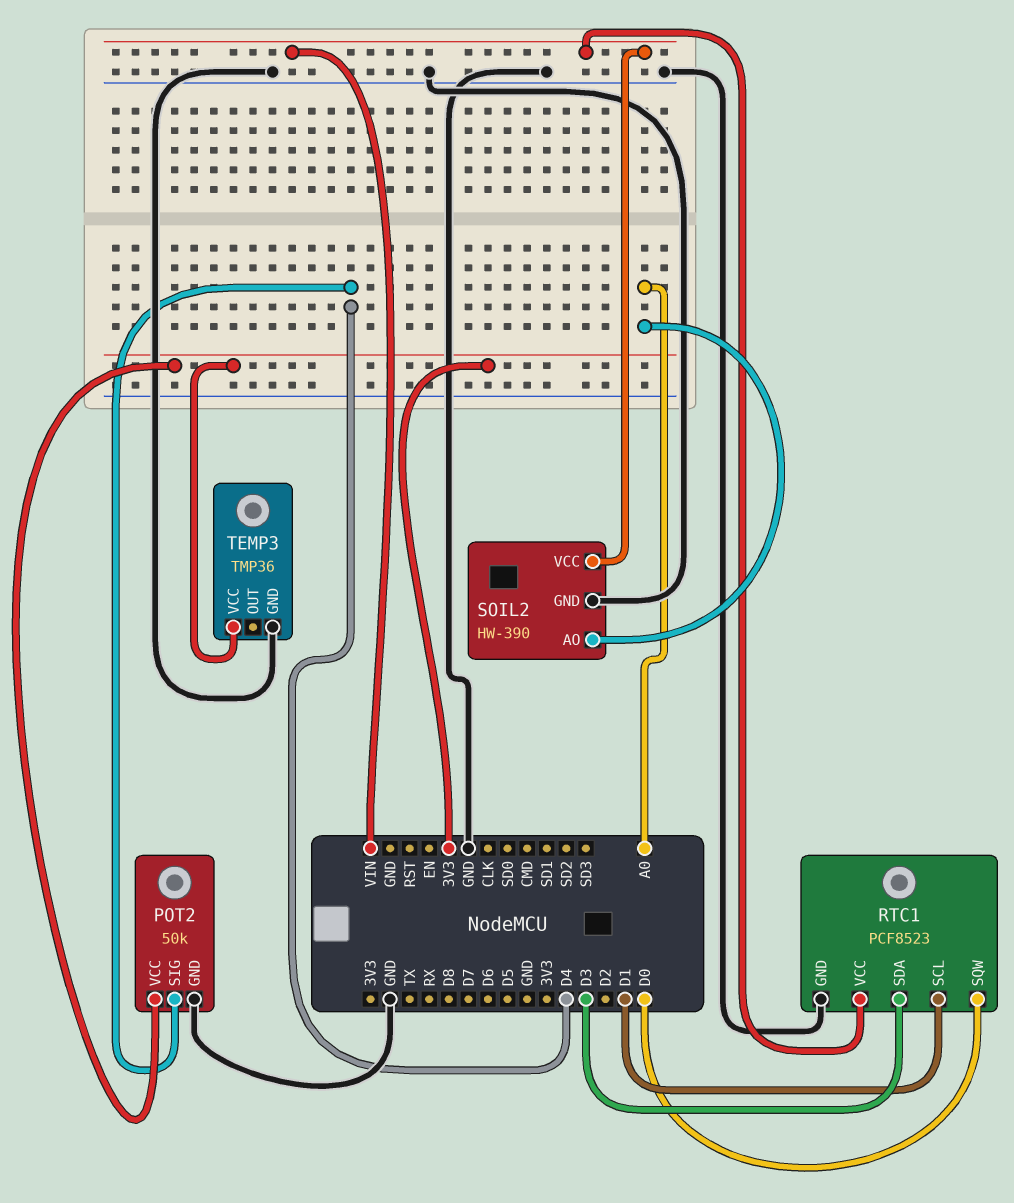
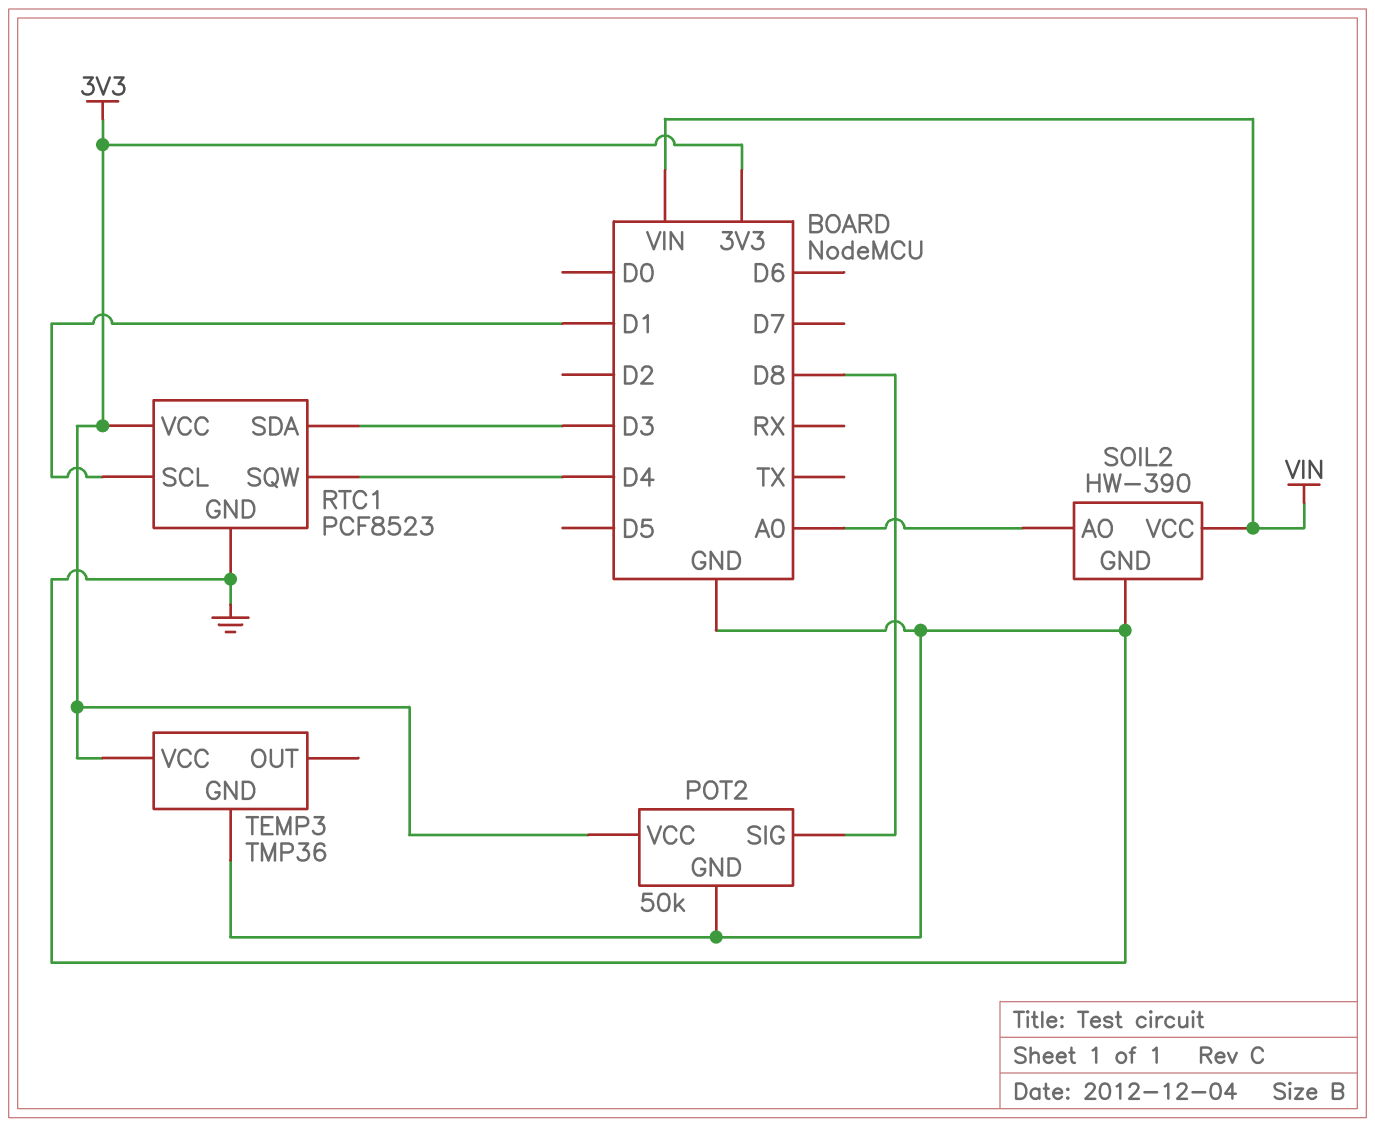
POT2 pin SIG: D4 -> D8
RTC1 pin SQW: D0 -> D4
RTC1 pin VCC: VIN -> 3V3

